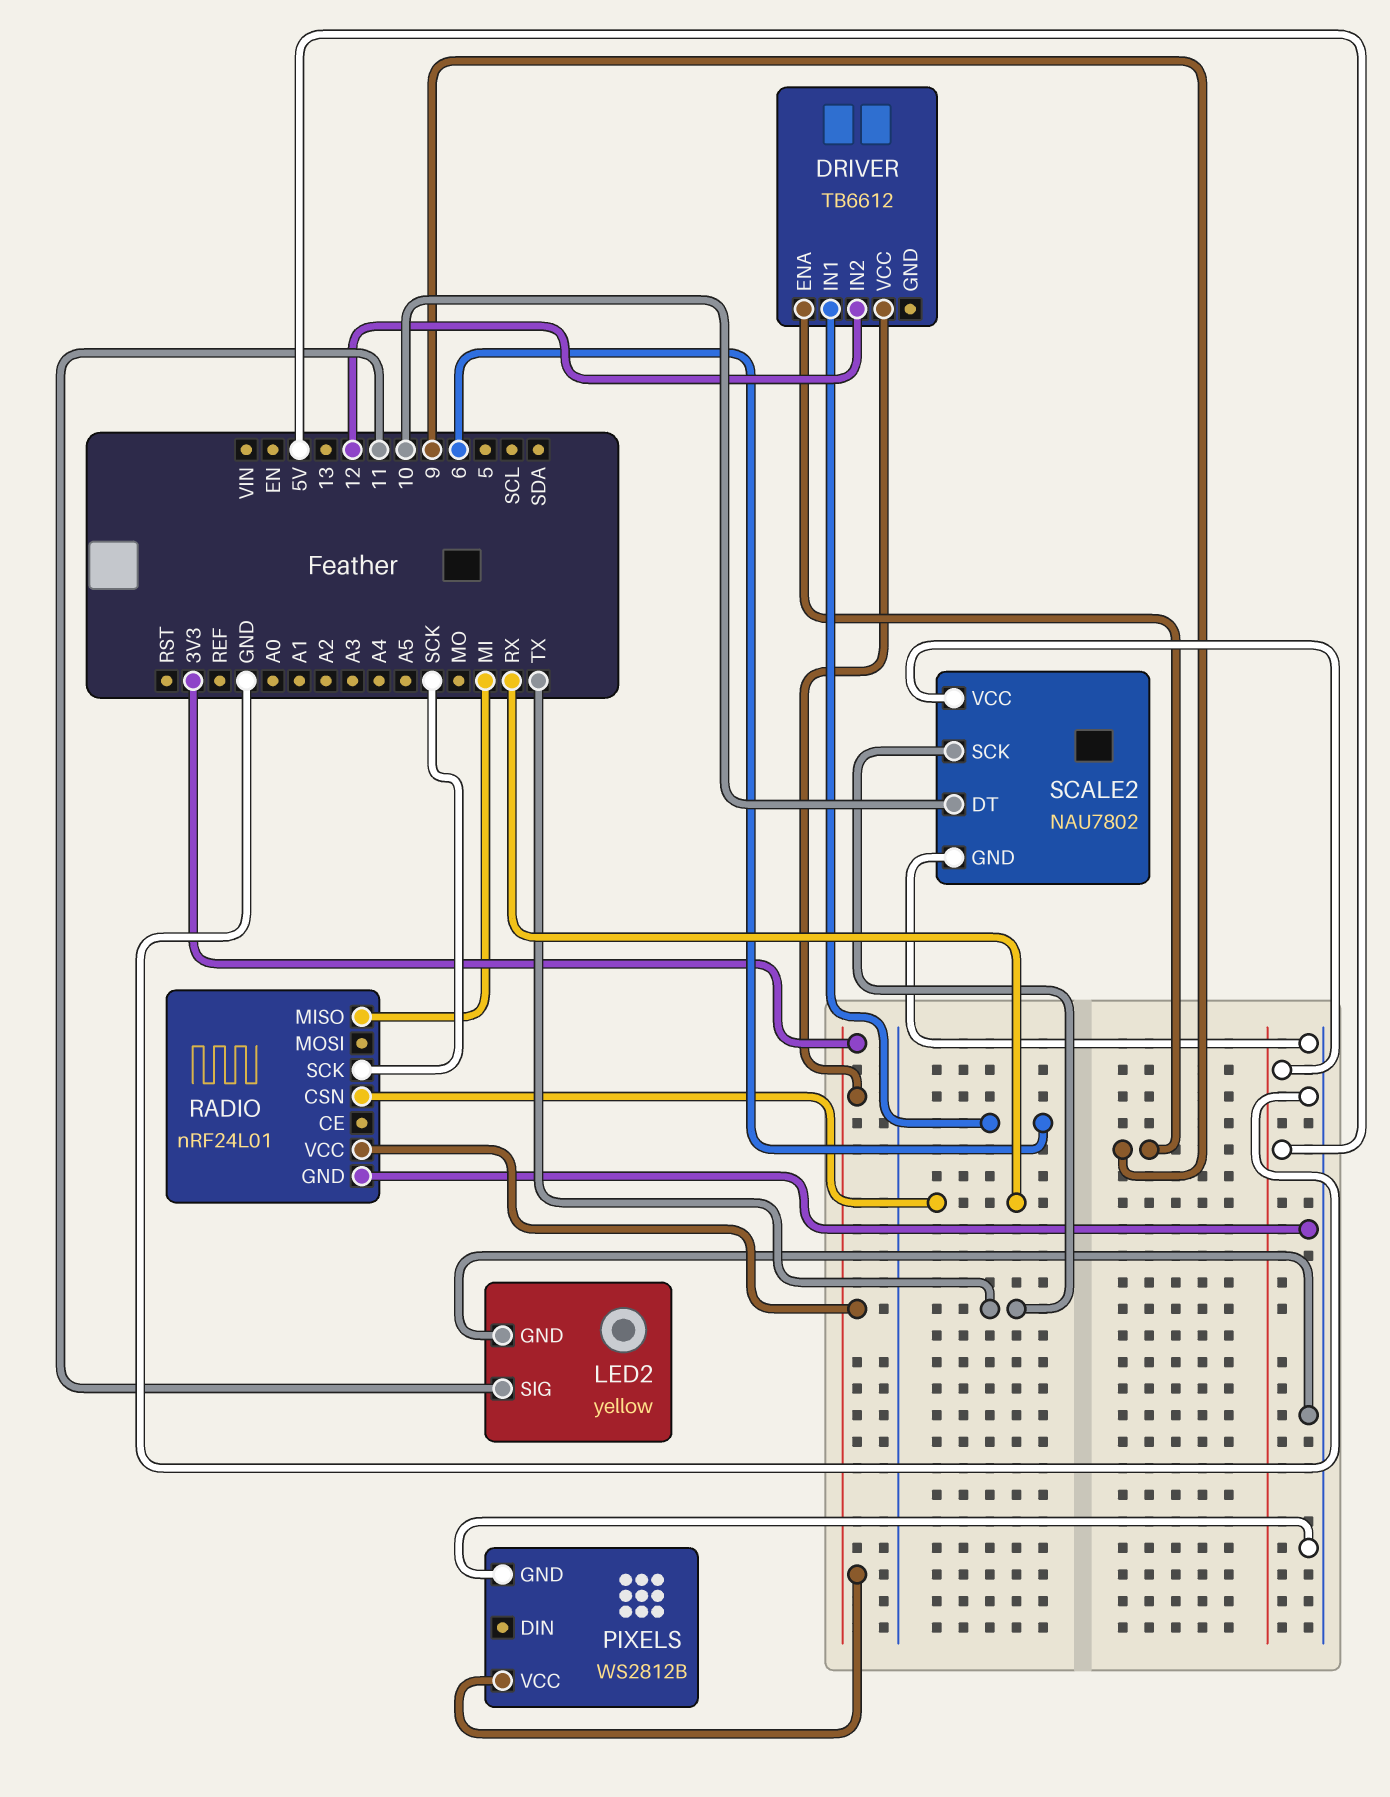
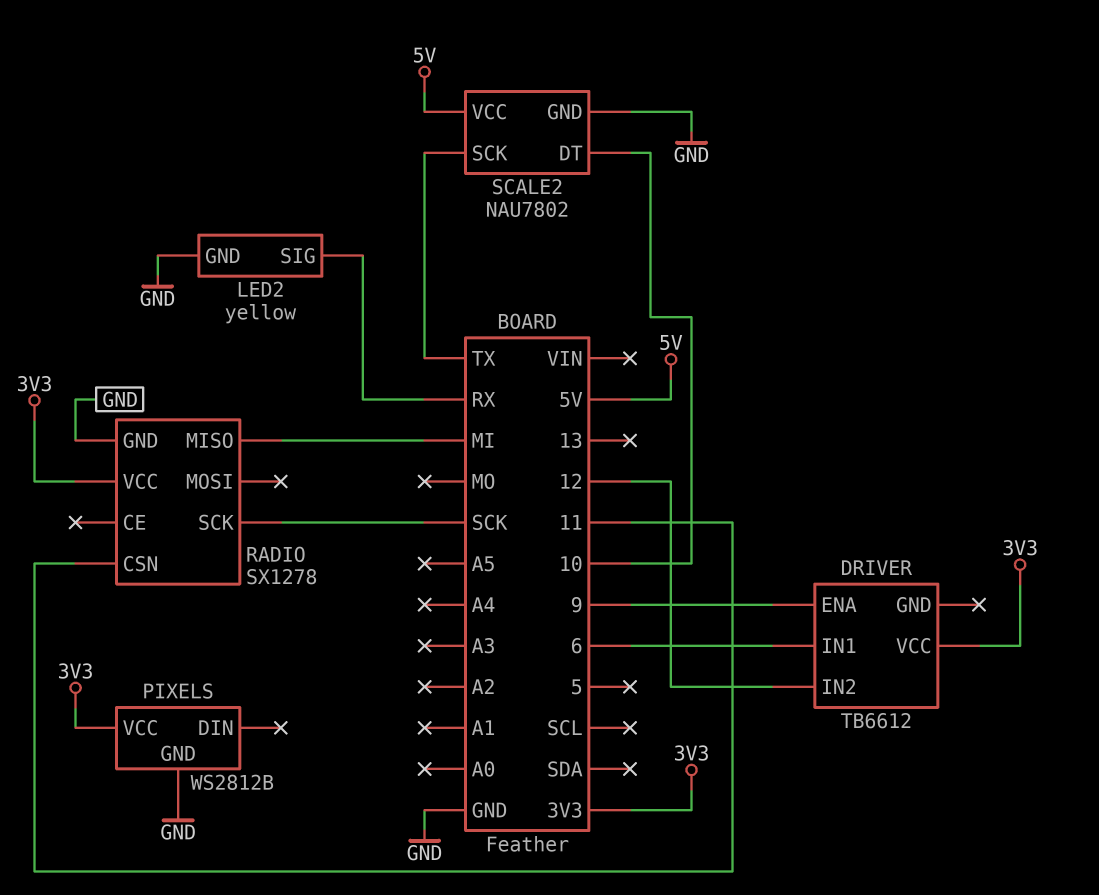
LED2 pin SIG: 11 -> RX
RADIO: nRF24L01 -> SX1278
RADIO pin CSN: RX -> 11

